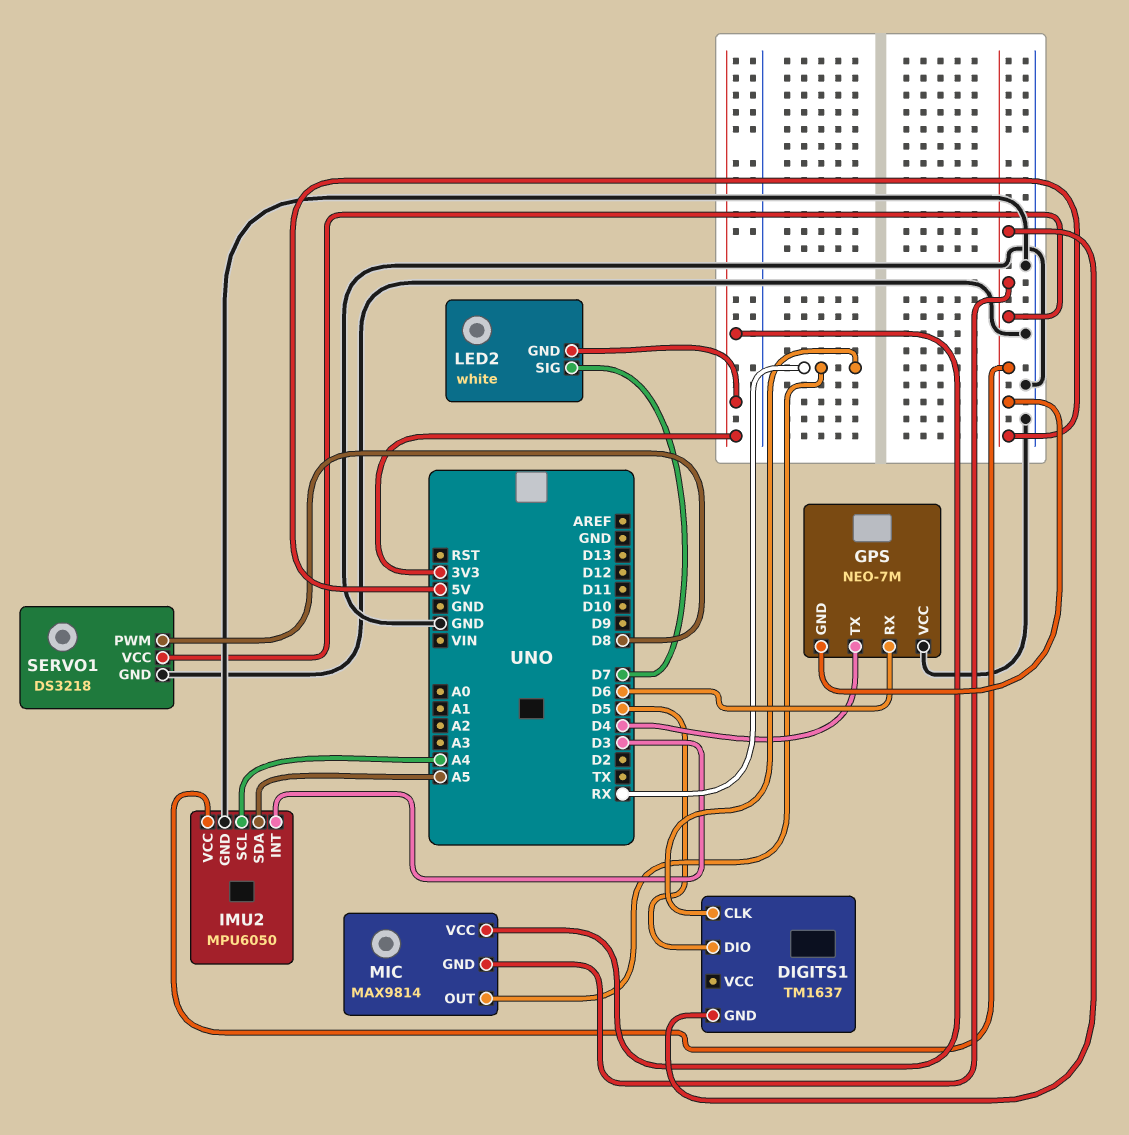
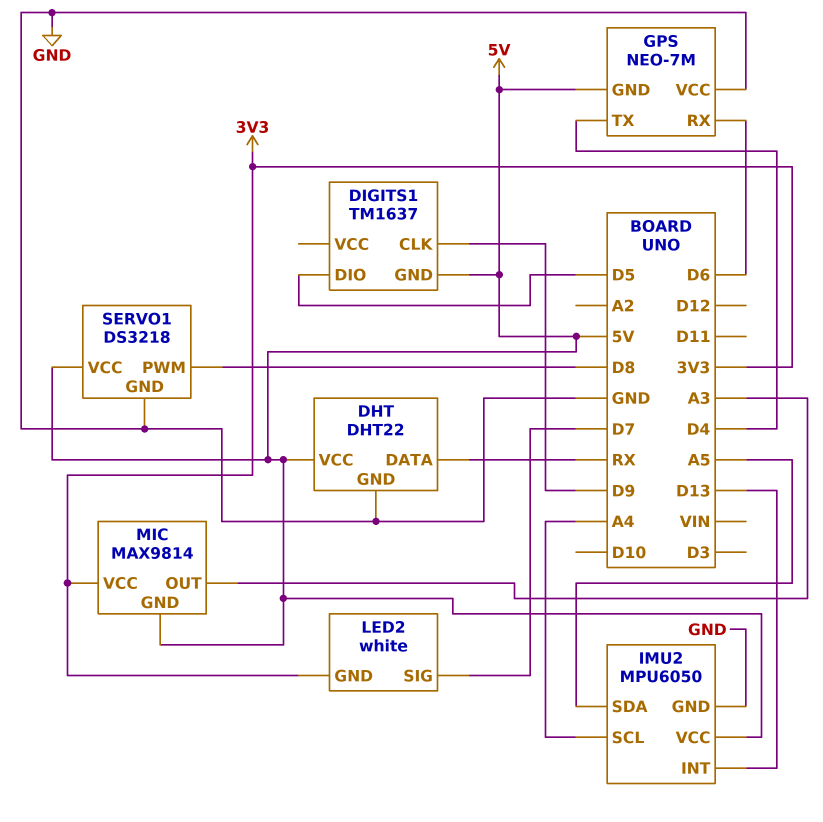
DHT: none -> DHT22
DHT pin DATA: none -> RX
DHT pin GND: none -> GND
DHT pin VCC: none -> 5V
DIGITS1 pin CLK: RX -> D9
IMU2 pin INT: D3 -> D13
MIC pin OUT: RX -> A3

